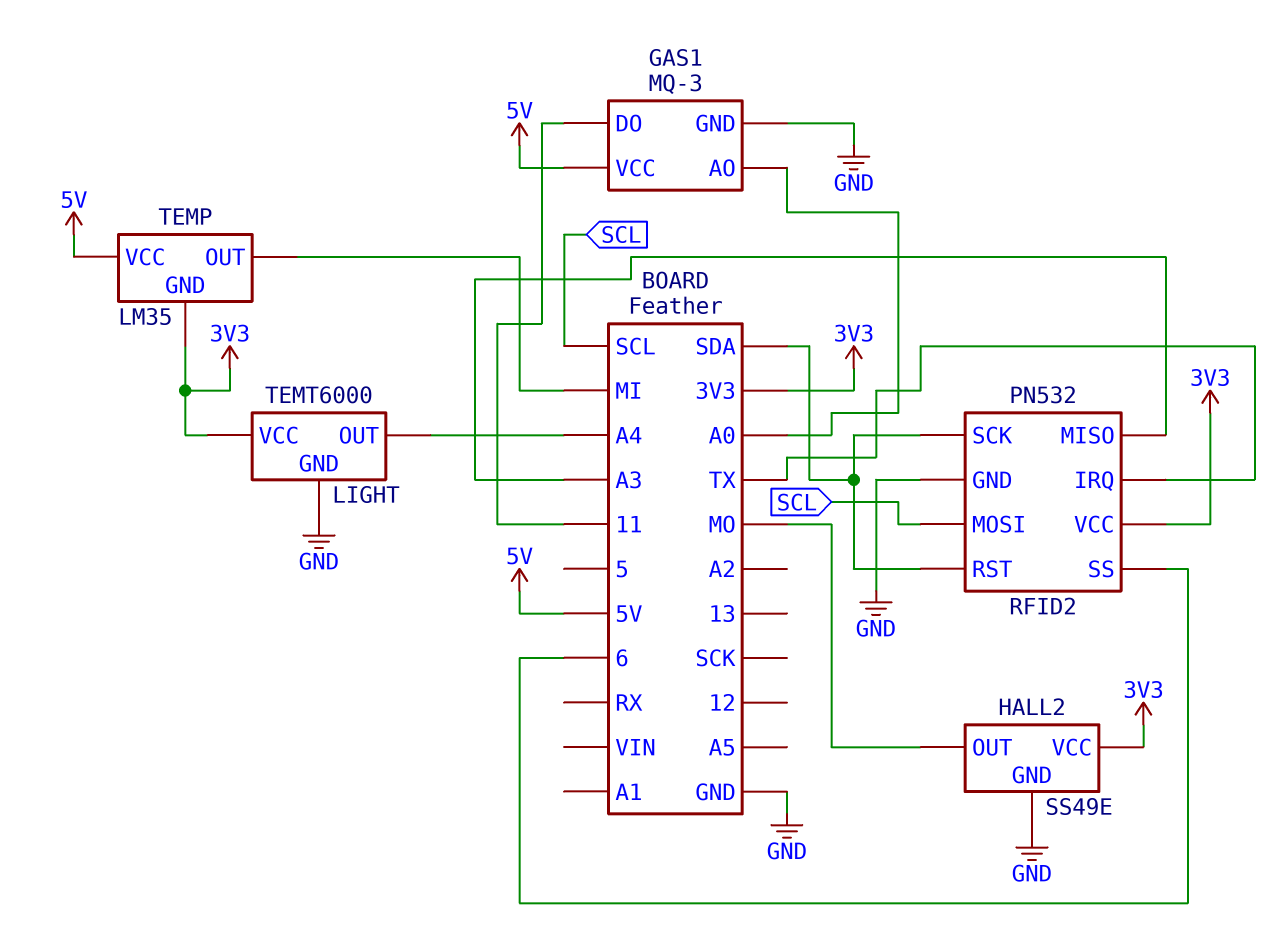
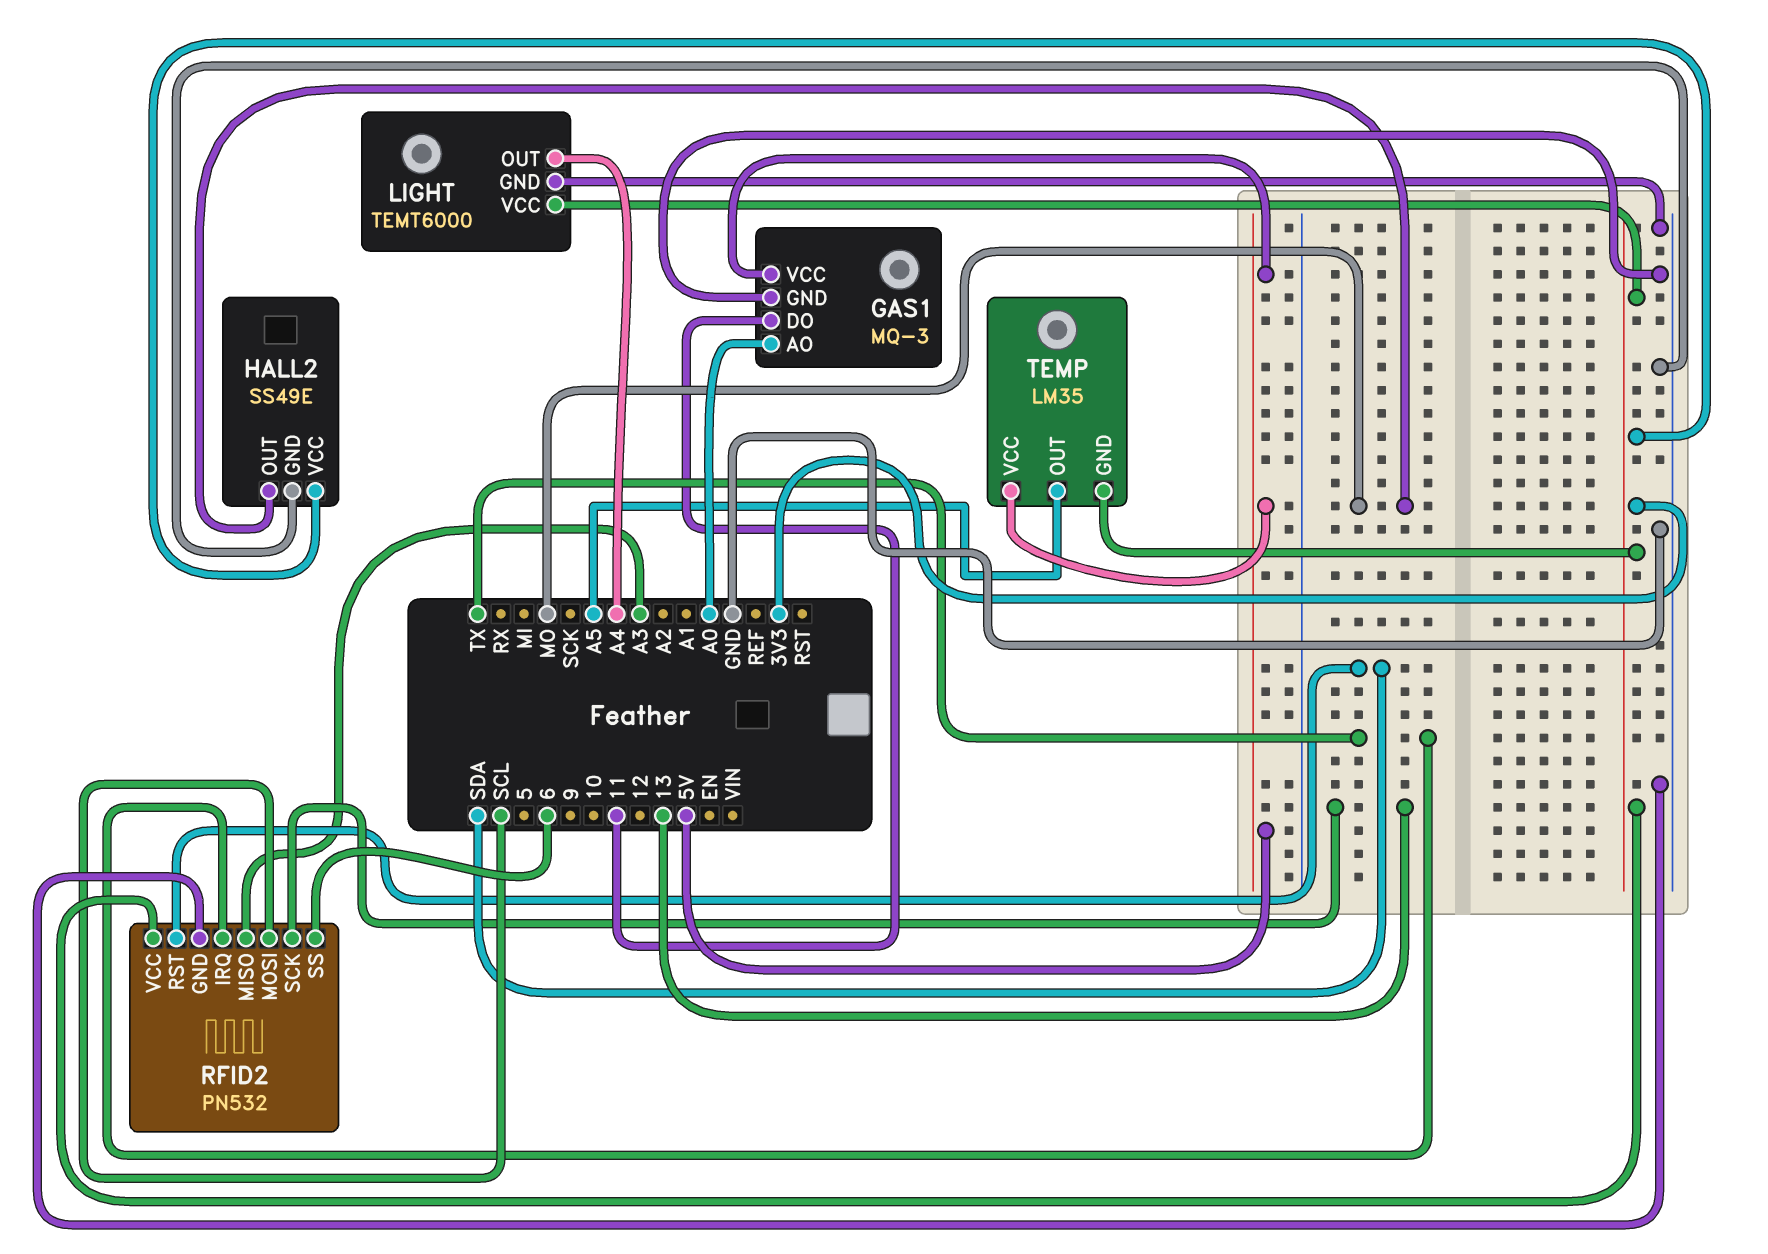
RFID2 pin SCK: SDA -> 13
TEMP pin OUT: MI -> A5

